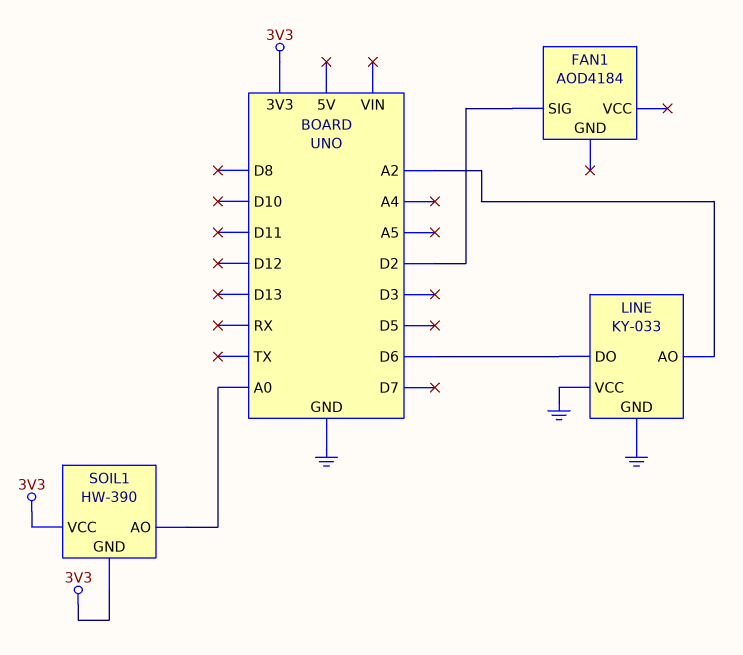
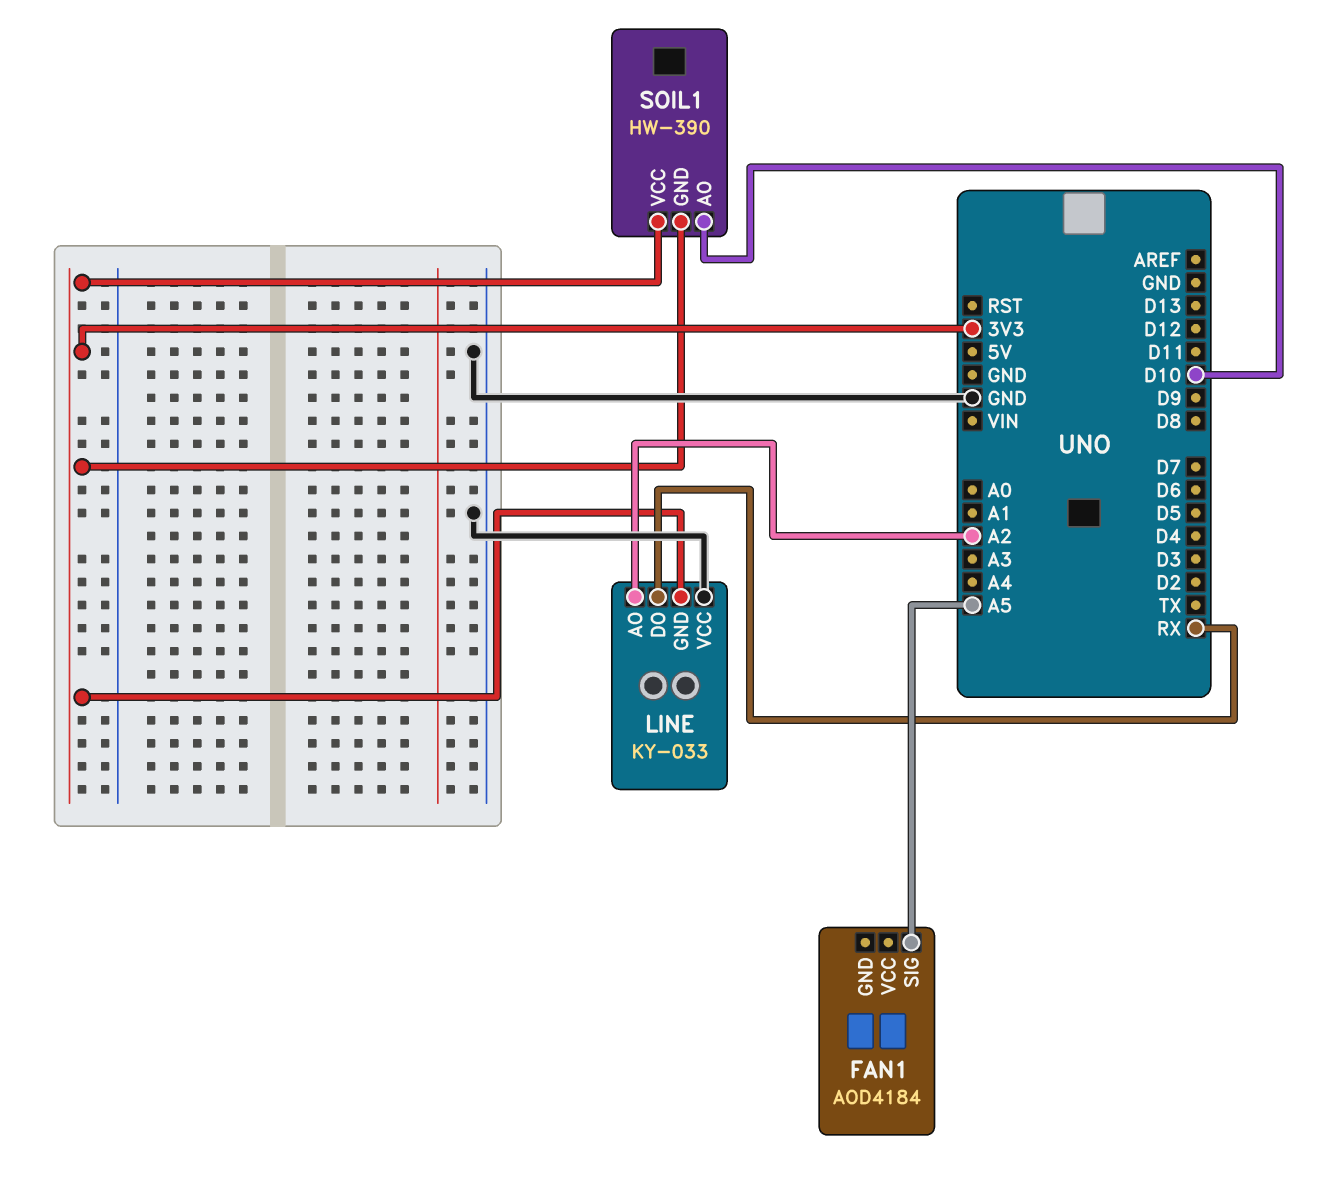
FAN1 pin SIG: D2 -> A5
LINE pin DO: D6 -> RX
LINE pin GND: GND -> 3V3
SOIL1 pin AO: A0 -> D10

